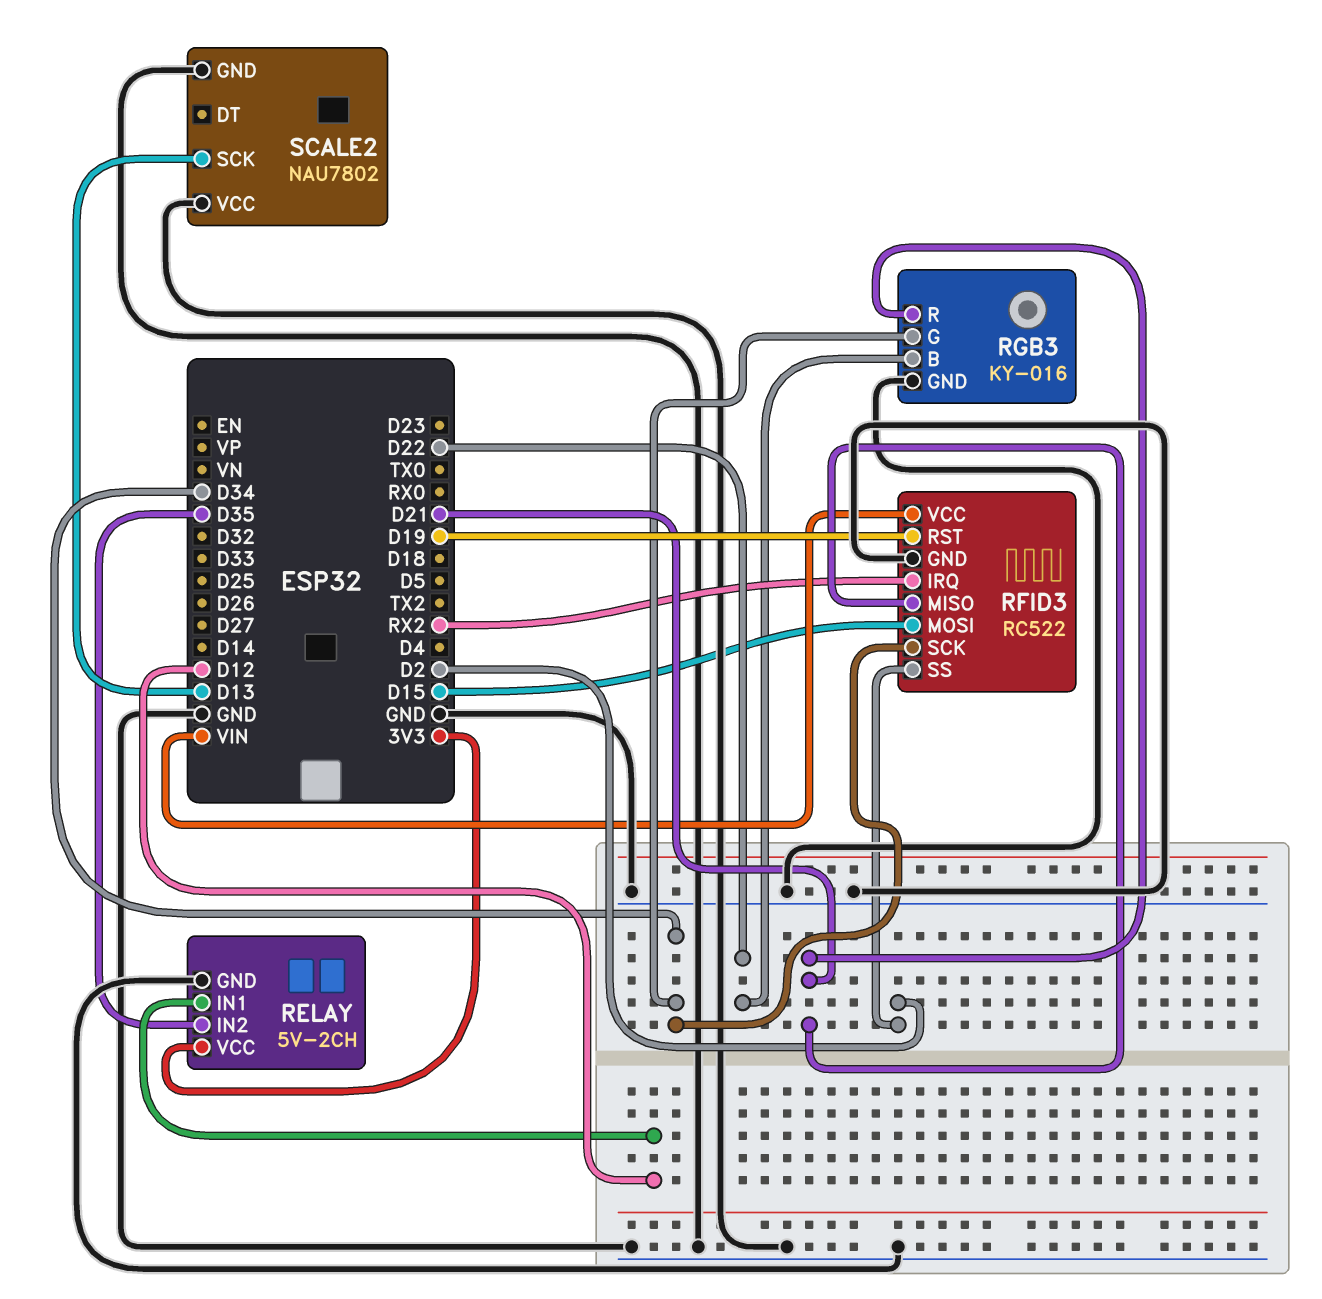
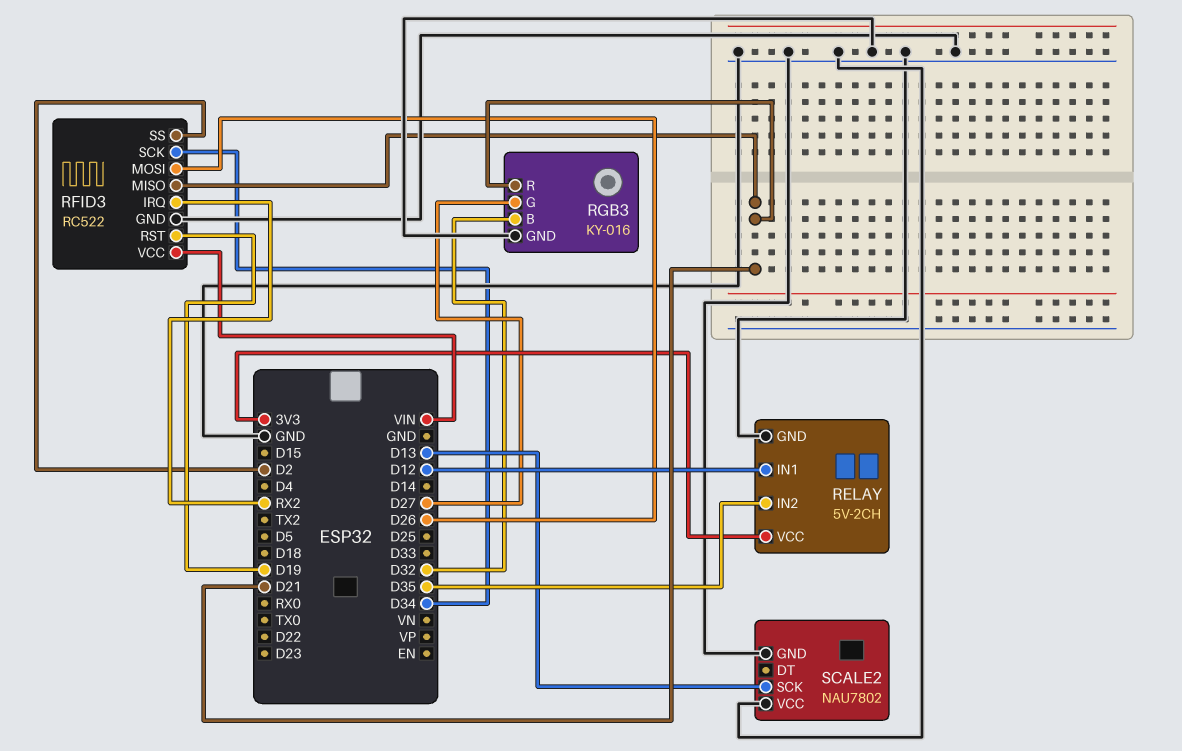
RFID3 pin MOSI: D15 -> D26
RGB3 pin B: D22 -> D32
RGB3 pin G: D34 -> D27

